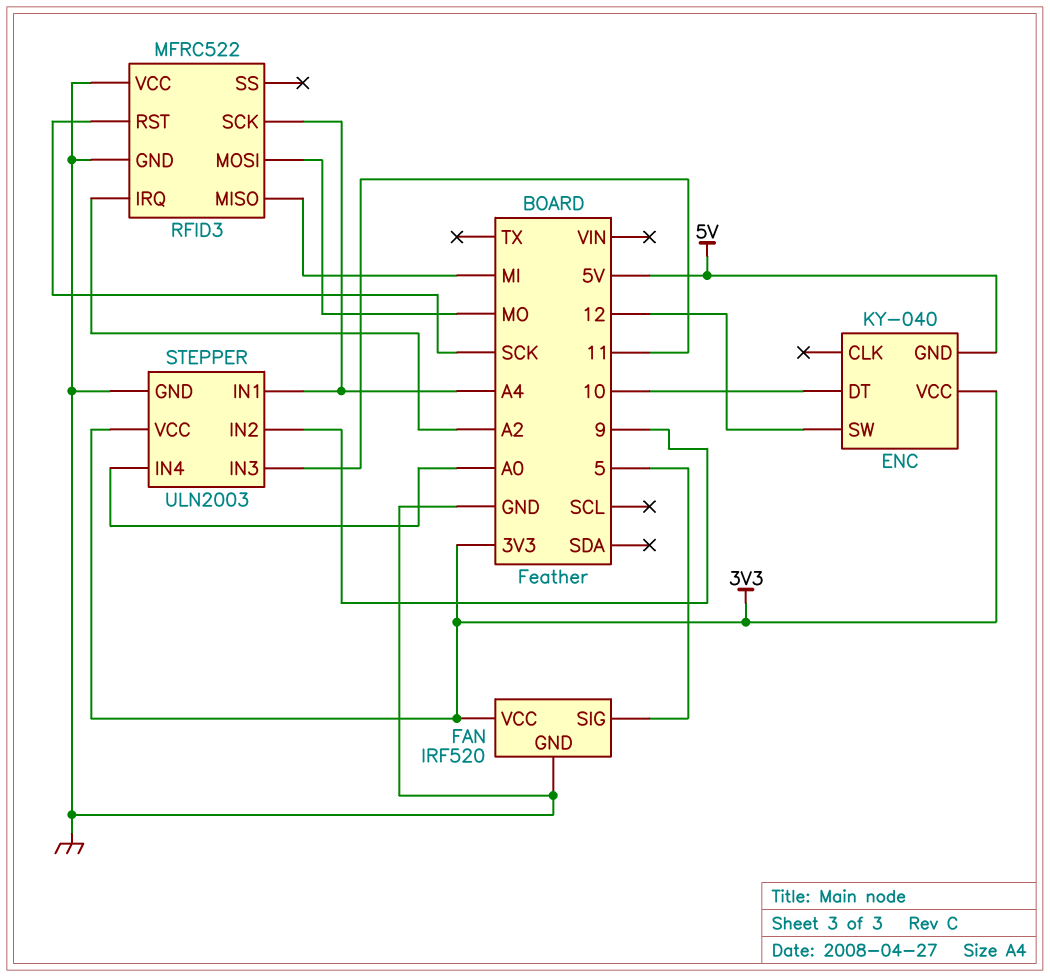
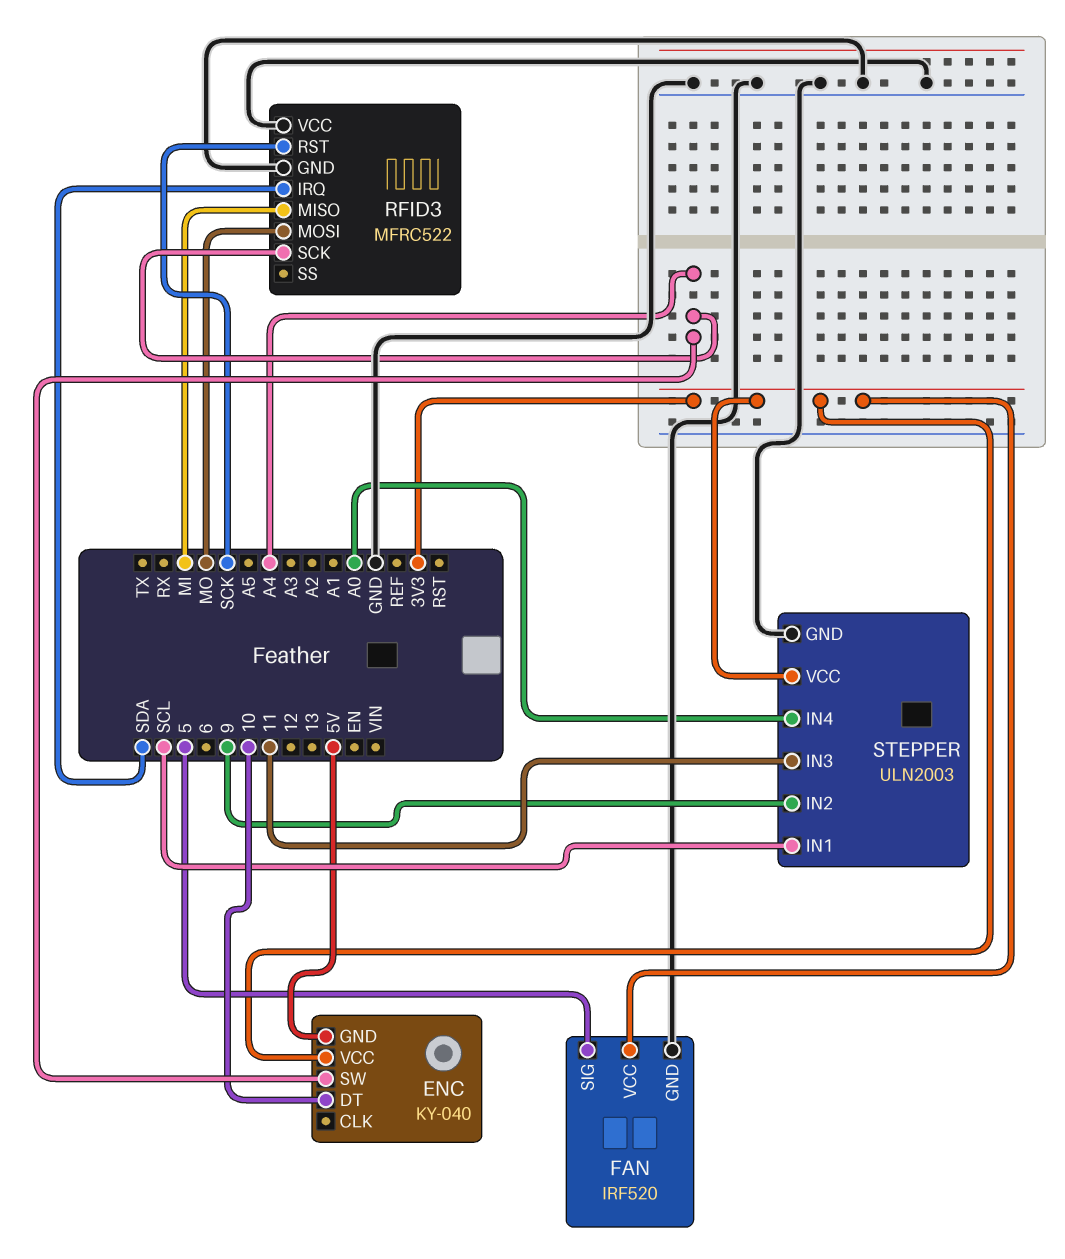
ENC pin SW: 12 -> A4
RFID3 pin IRQ: A2 -> SDA
STEPPER pin IN1: A4 -> SCL

